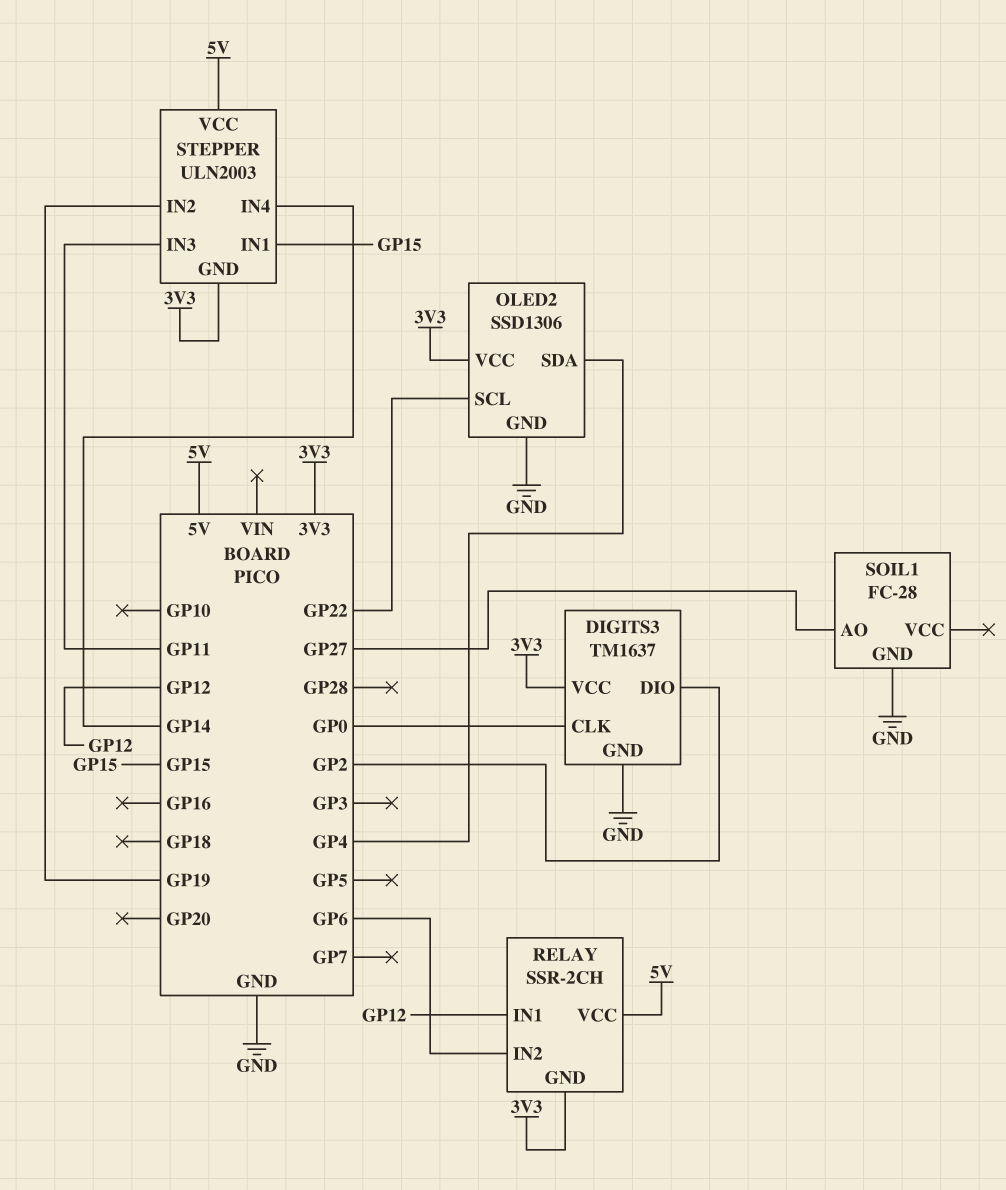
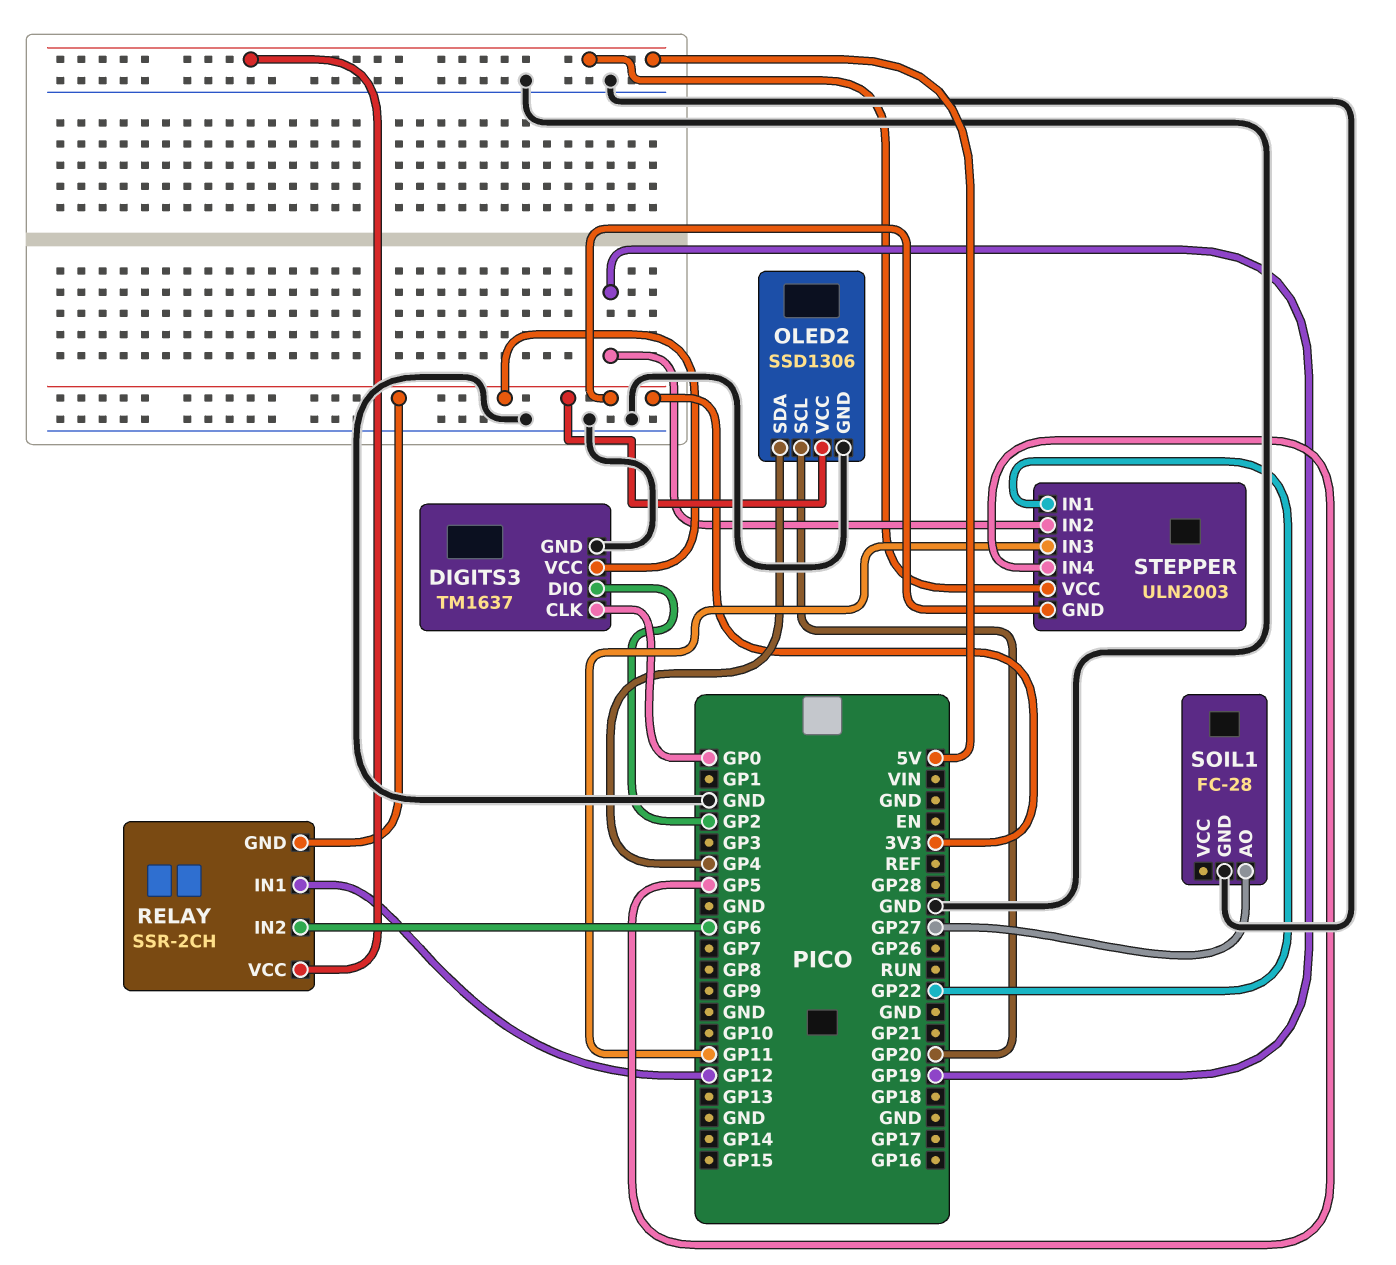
OLED2 pin SCL: GP22 -> GP20
STEPPER pin IN1: GP15 -> GP22
STEPPER pin IN4: GP14 -> GP5

